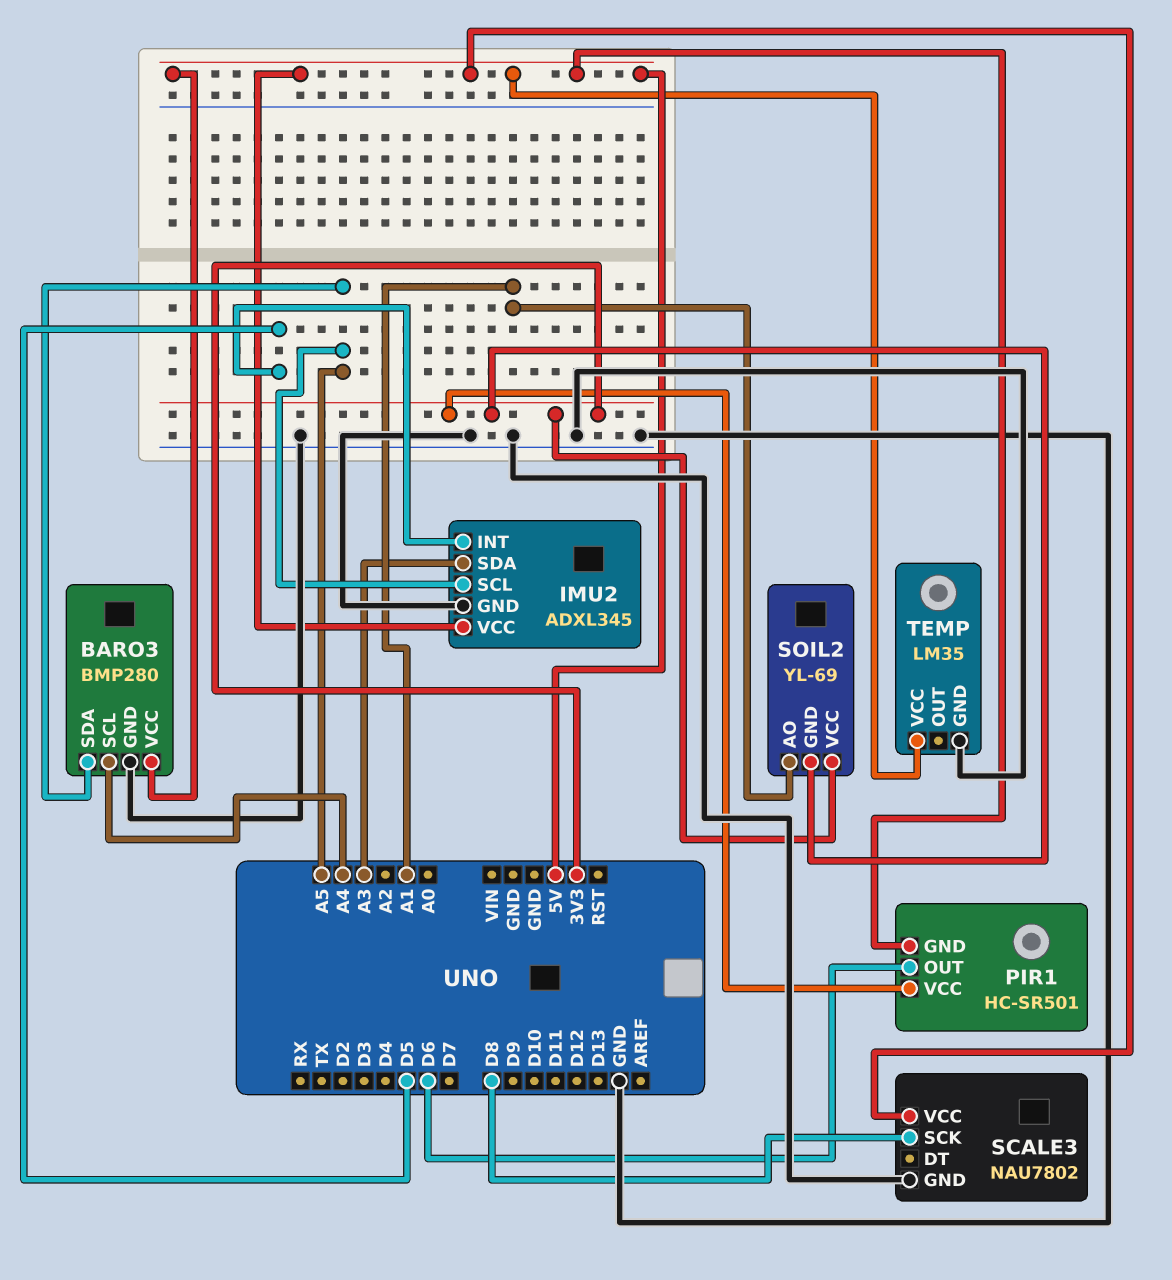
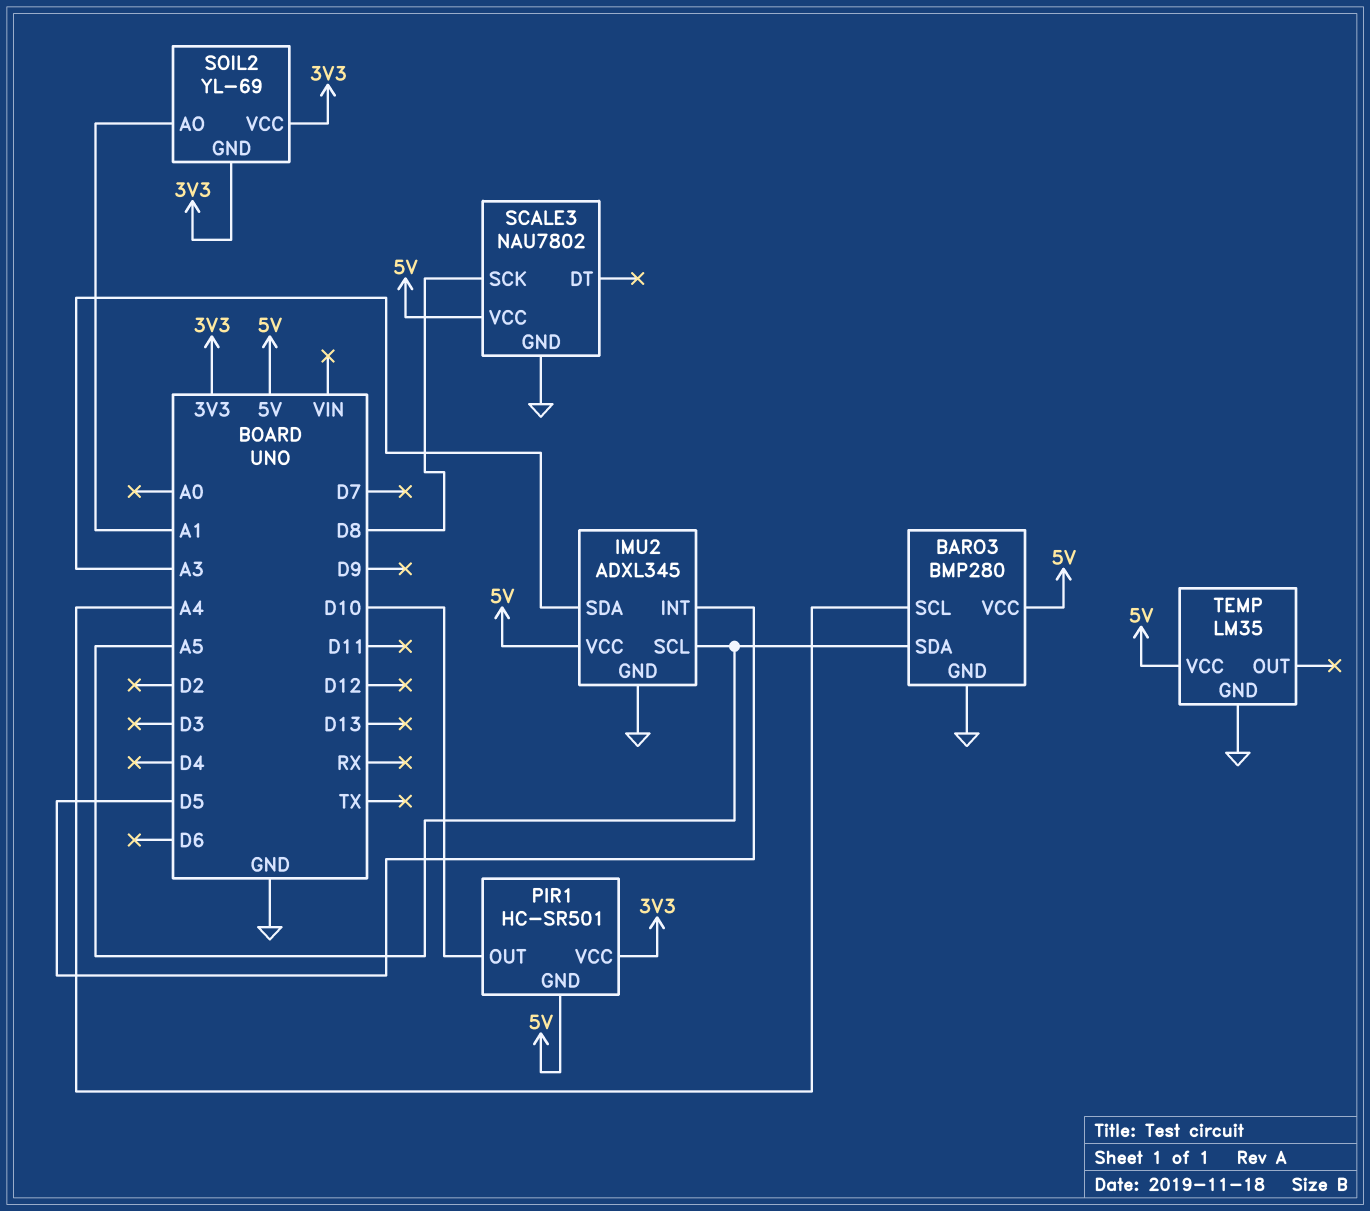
PIR1 pin OUT: D6 -> D10

